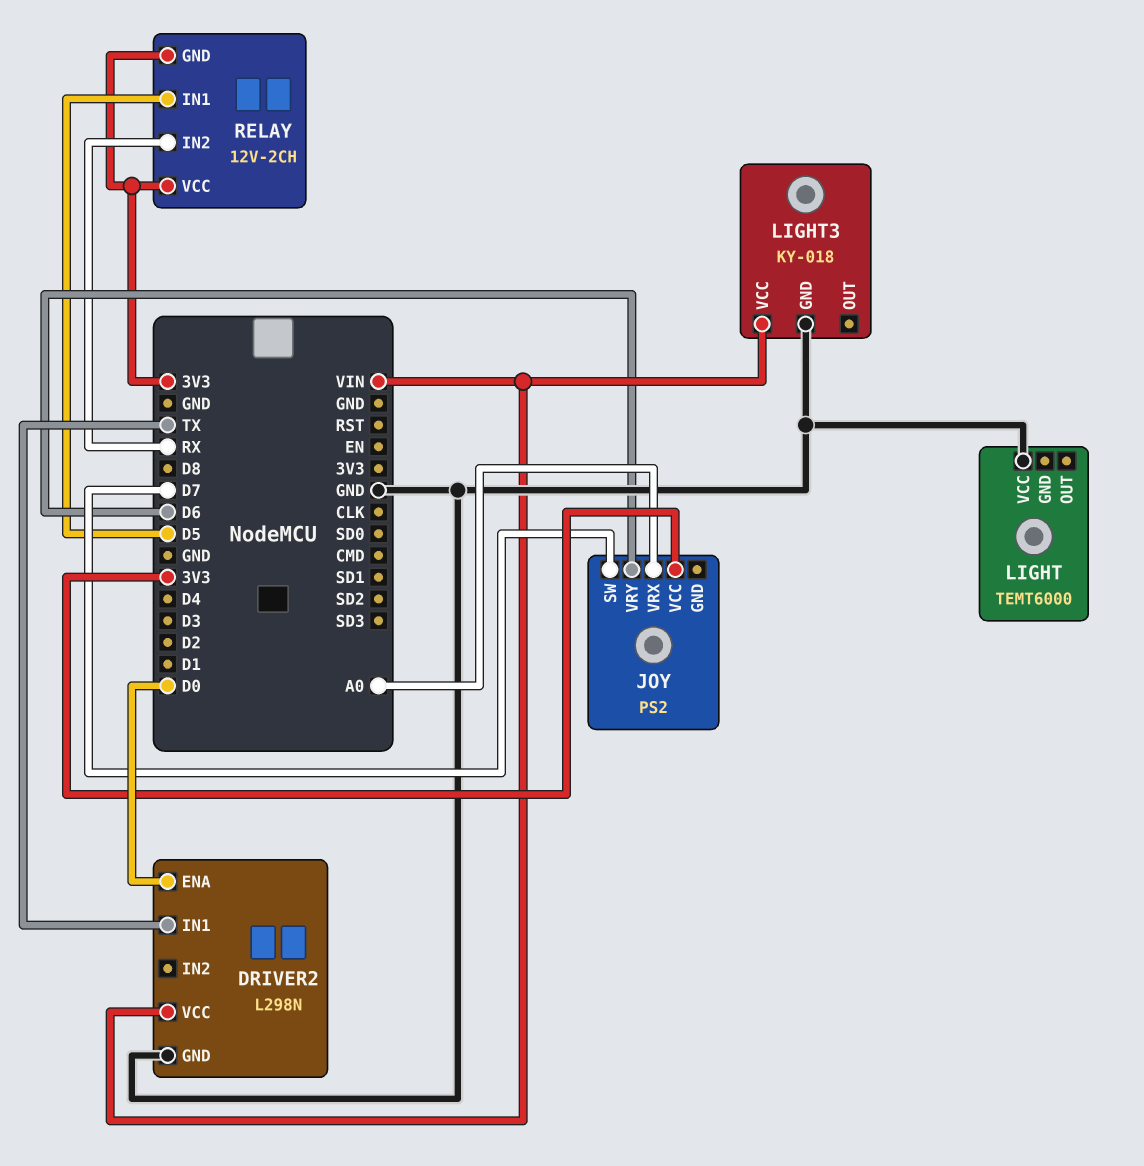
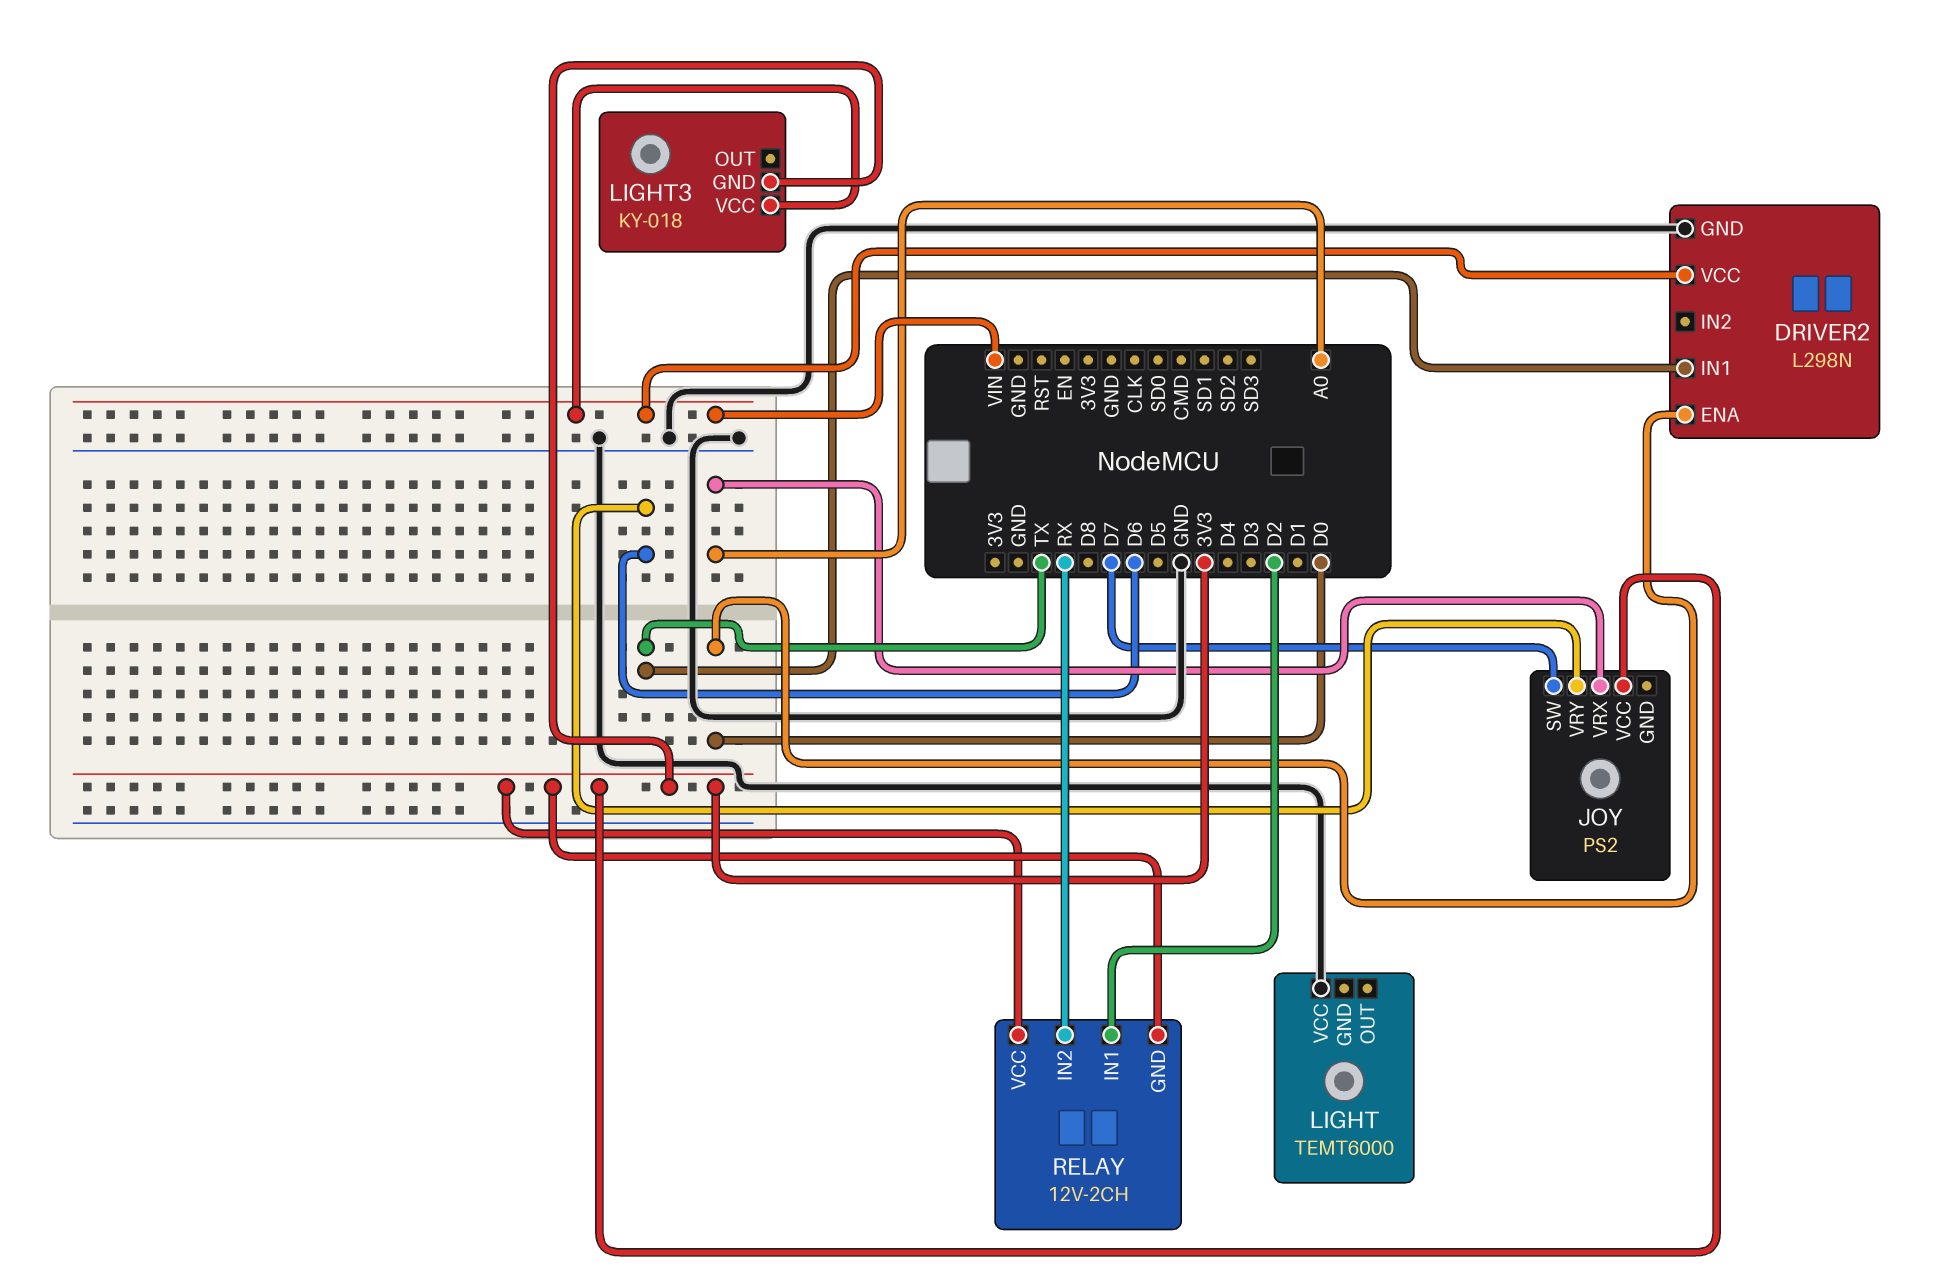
LIGHT3 pin GND: GND -> 3V3
RELAY pin IN1: D5 -> D2

